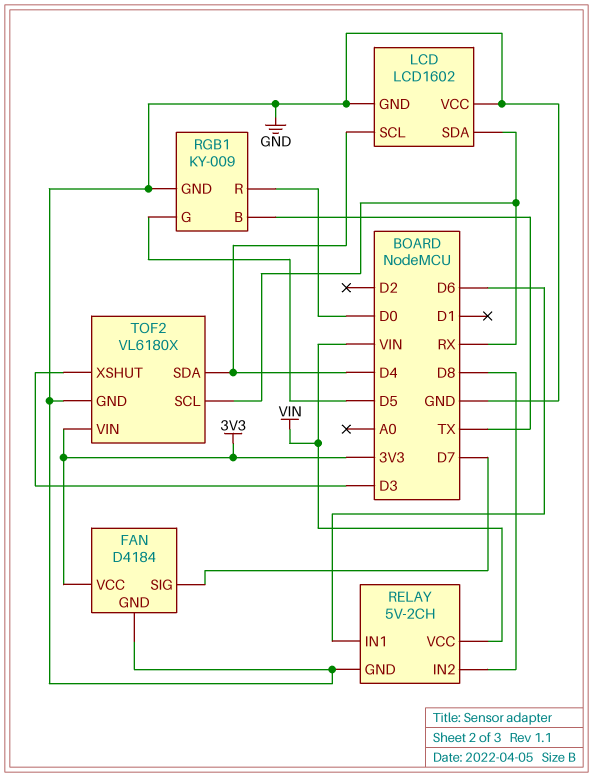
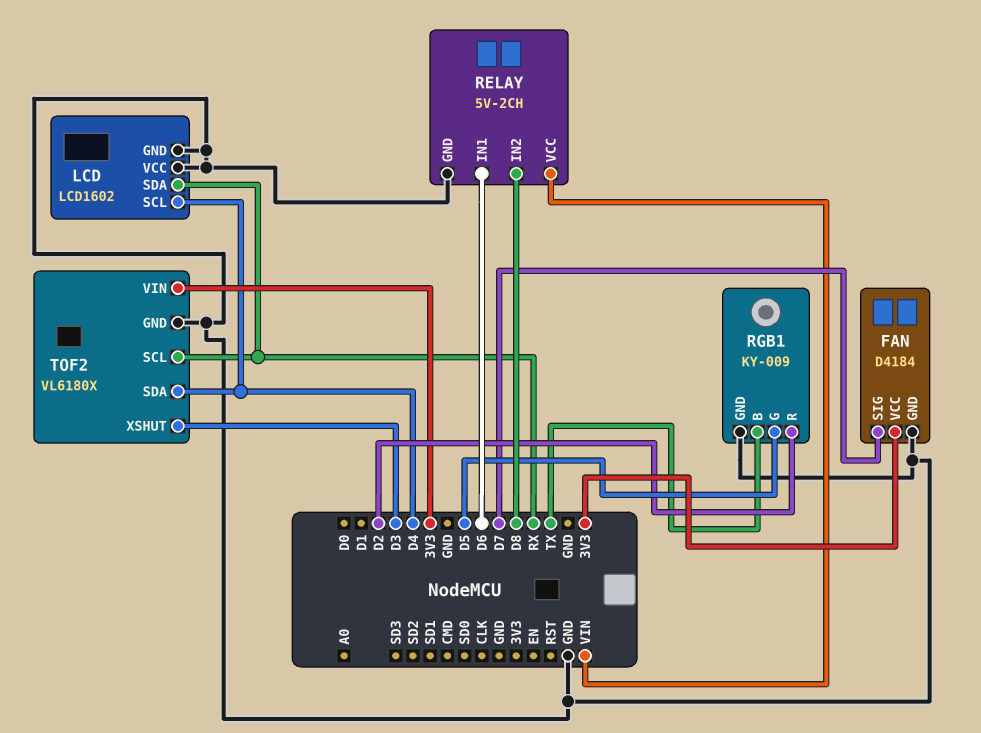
RGB1 pin R: D0 -> D2

